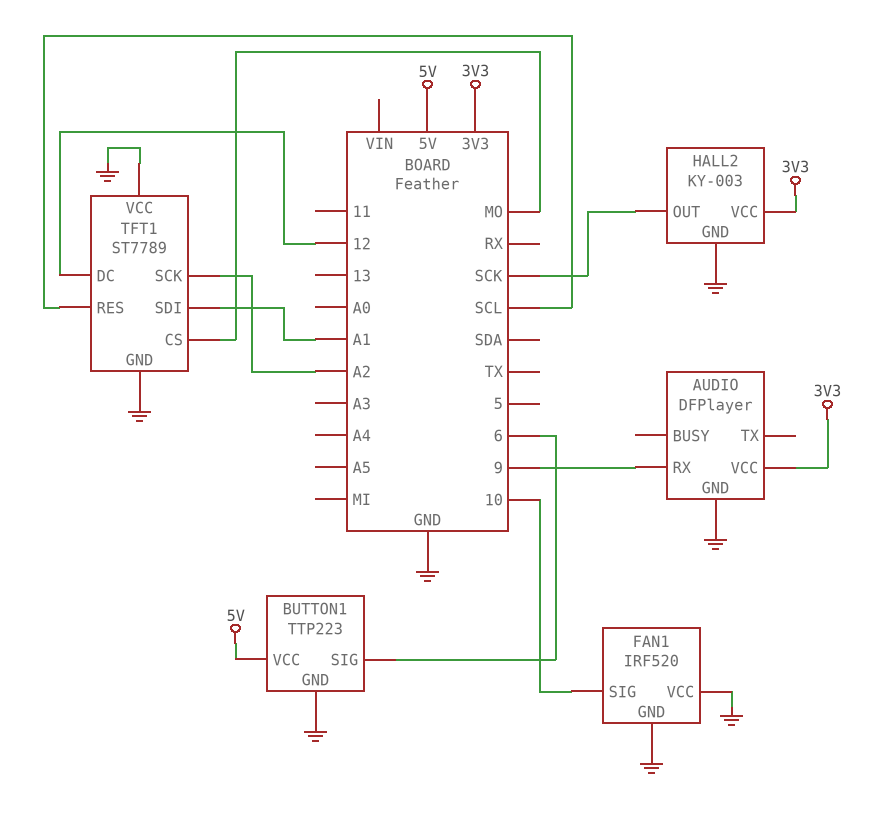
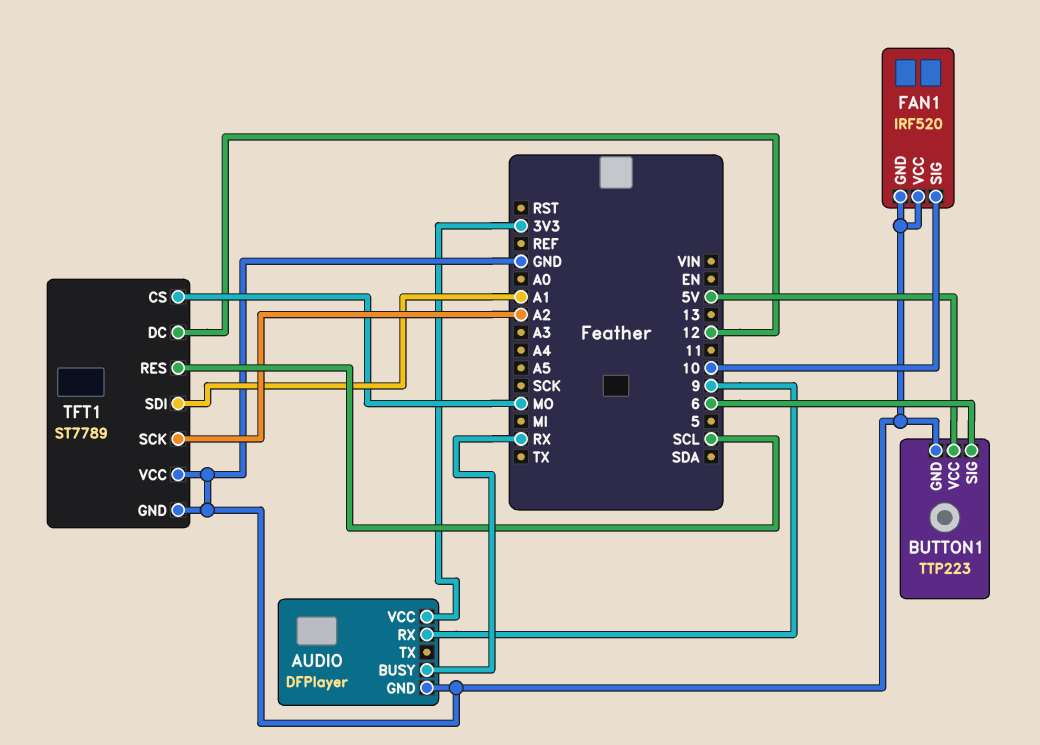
AUDIO pin BUSY: none -> RX
HALL2: KY-003 -> none
HALL2 pin GND: GND -> none
HALL2 pin OUT: SCK -> none
HALL2 pin VCC: 3V3 -> none

